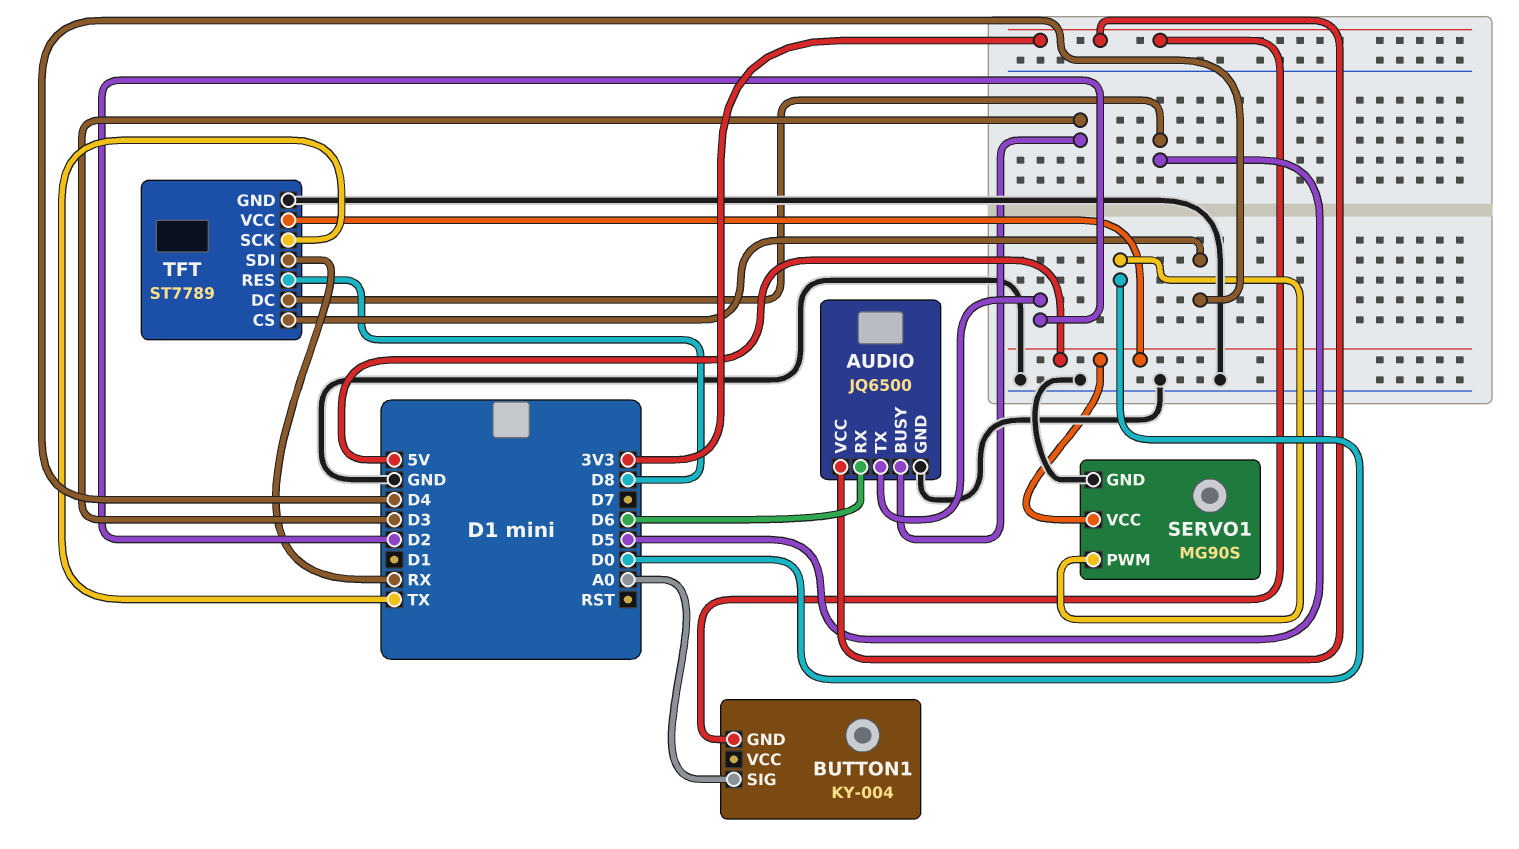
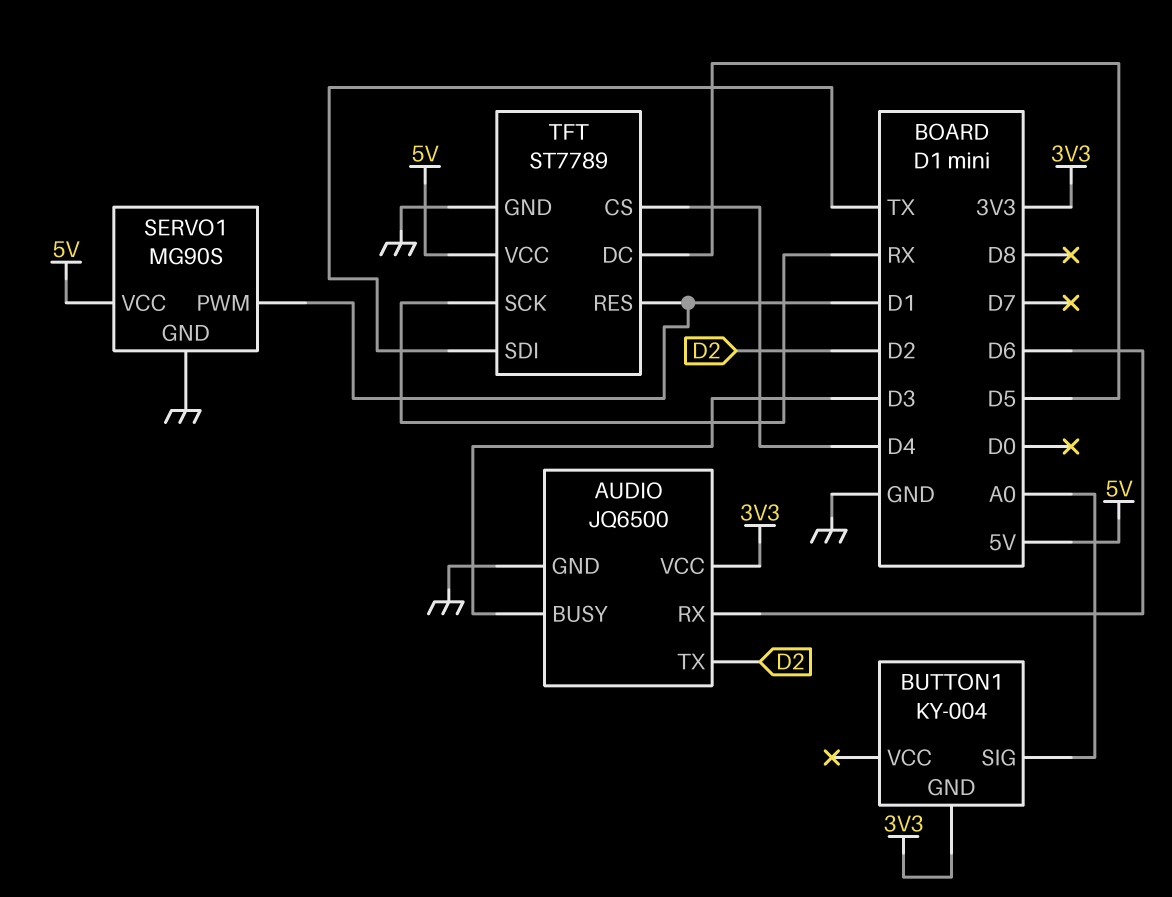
SERVO1 pin PWM: D0 -> D1
TFT pin RES: D8 -> D1
TFT pin SCK: TX -> RX
TFT pin SDI: RX -> TX

